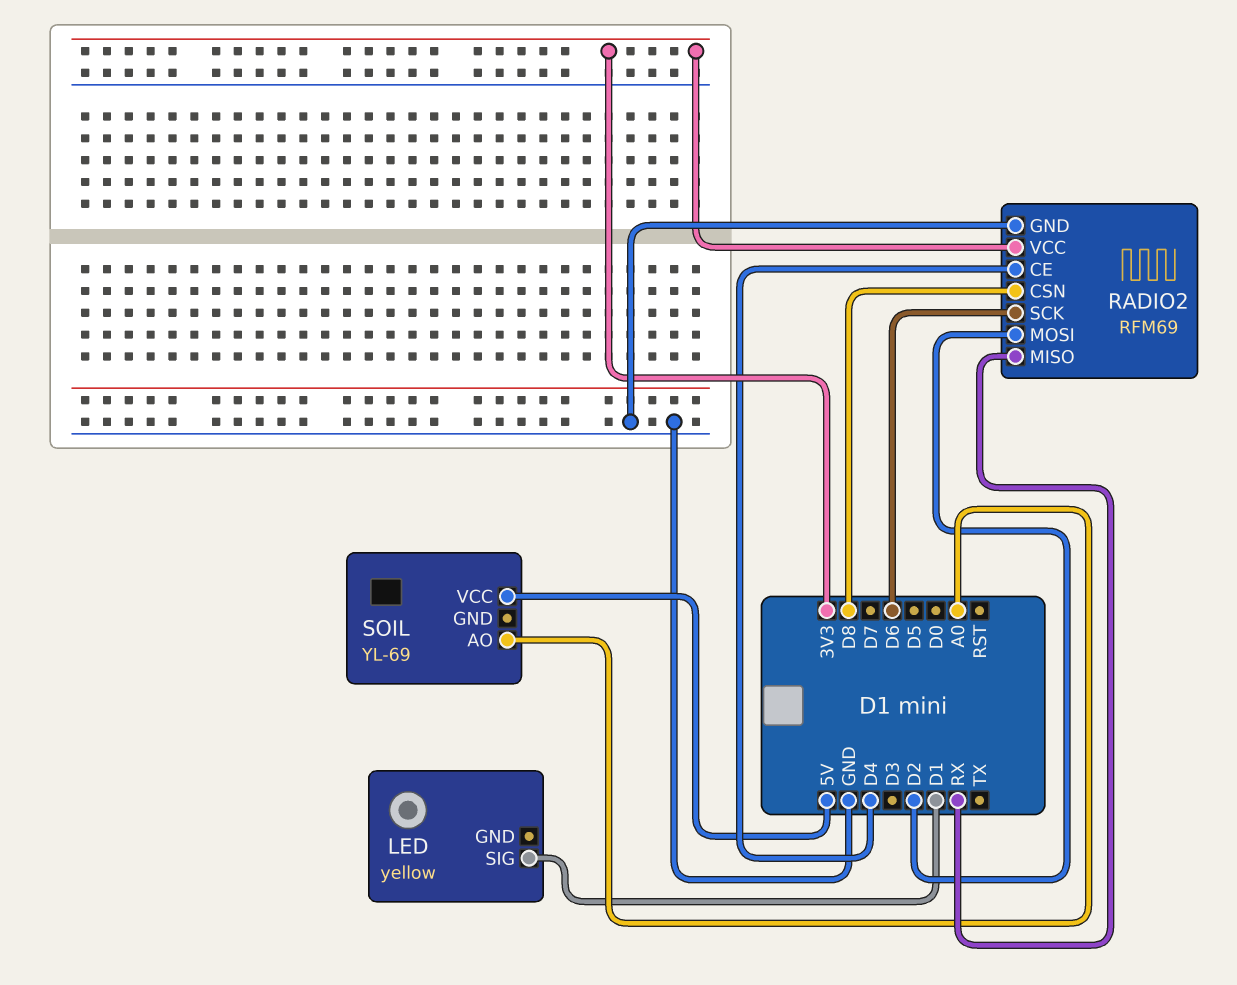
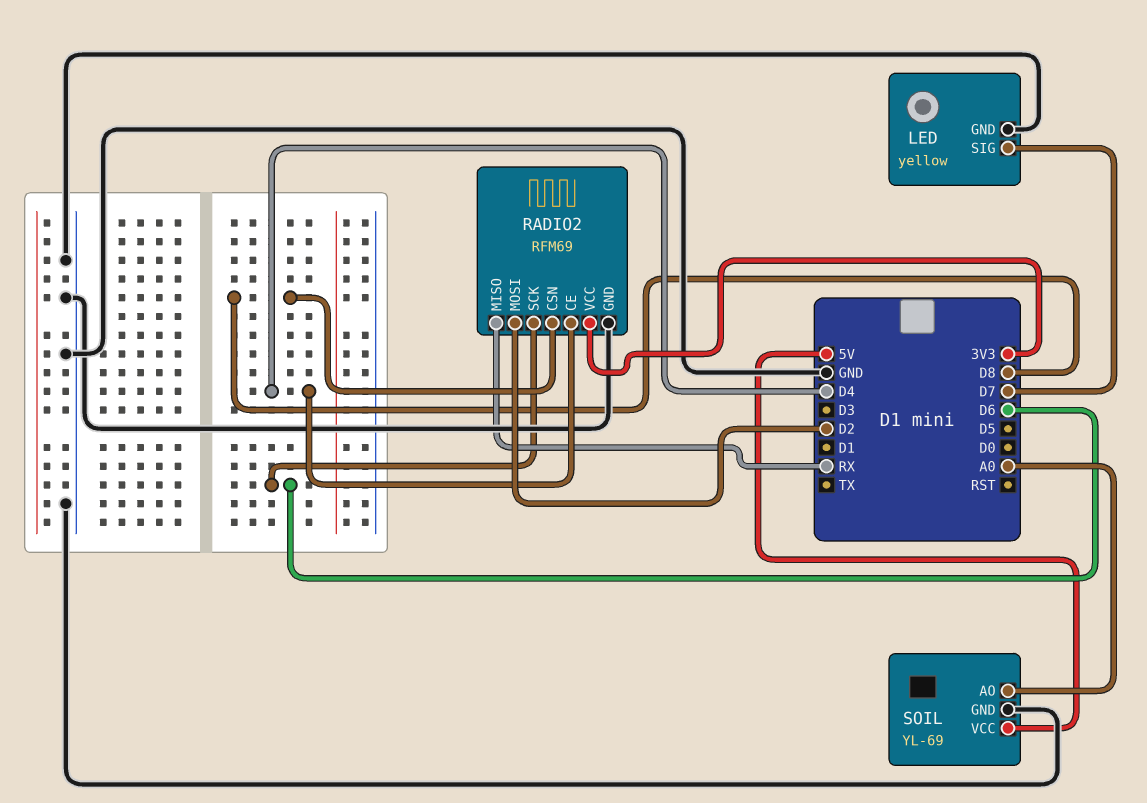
LED pin GND: none -> GND
LED pin SIG: D1 -> D7
SOIL pin GND: none -> GND

